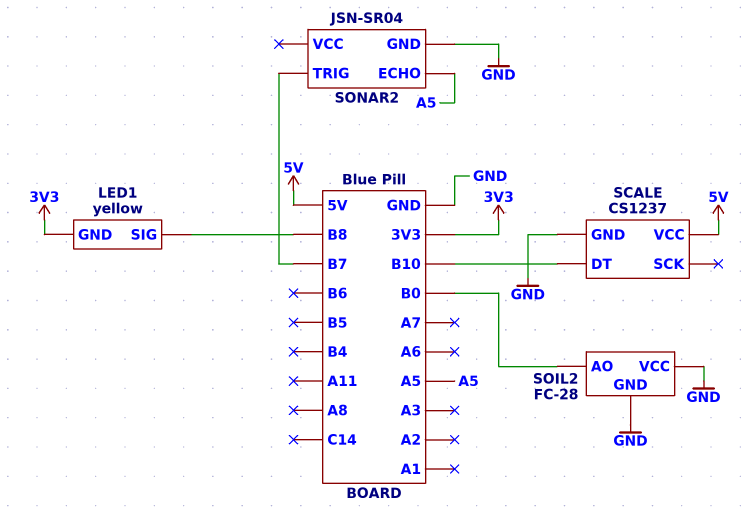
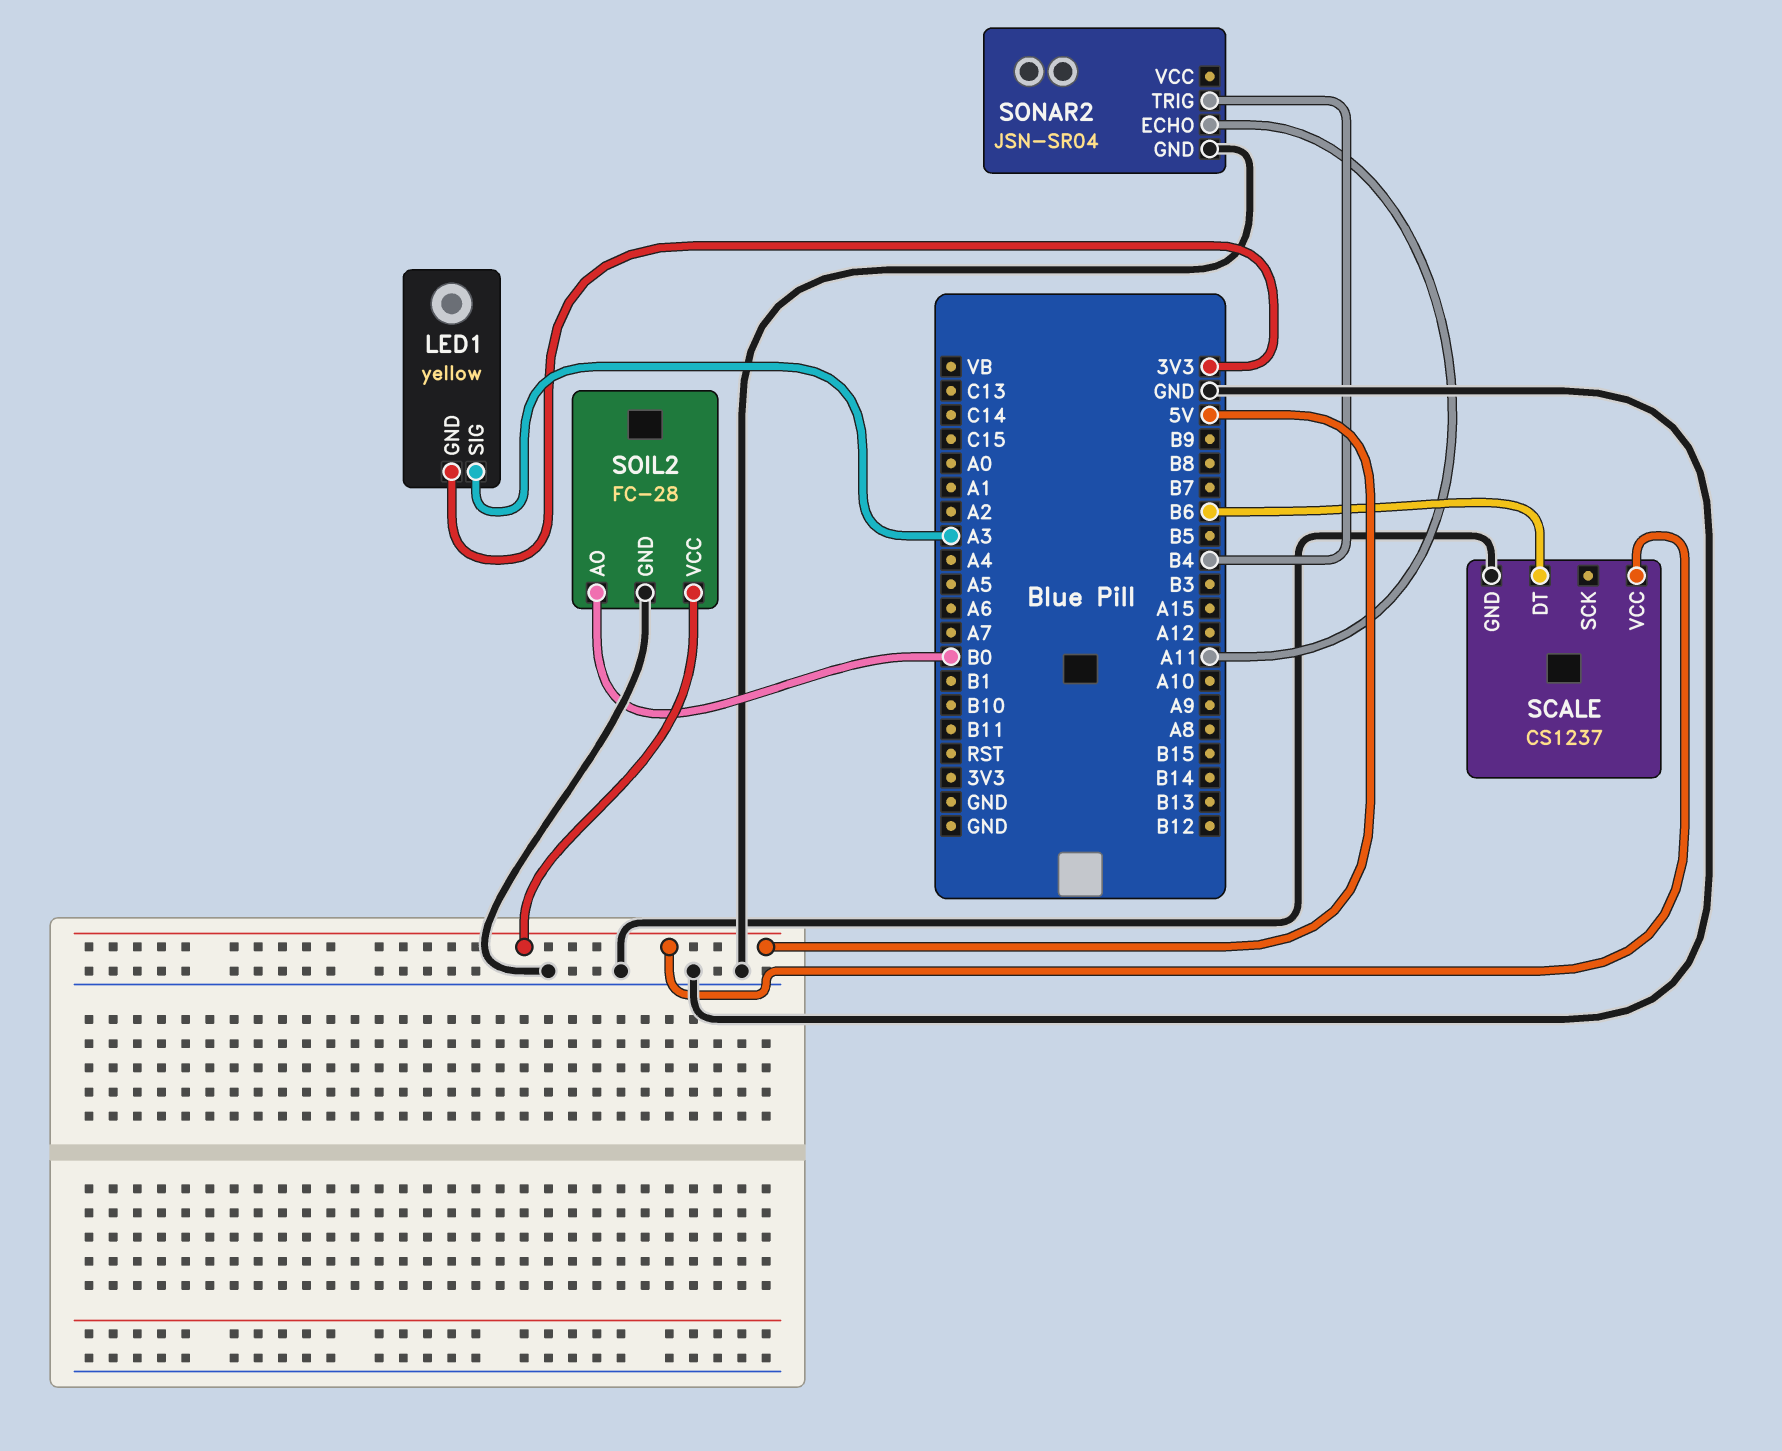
LED1 pin SIG: B8 -> A3
SCALE pin DT: B10 -> B6
SOIL2 pin VCC: GND -> 5V
SONAR2 pin ECHO: A5 -> A11
SONAR2 pin TRIG: B7 -> B4

